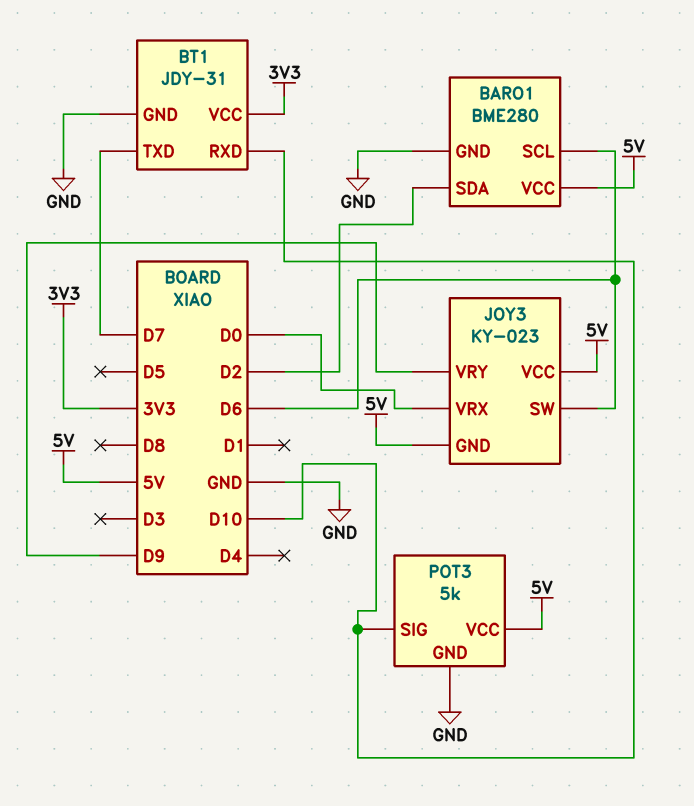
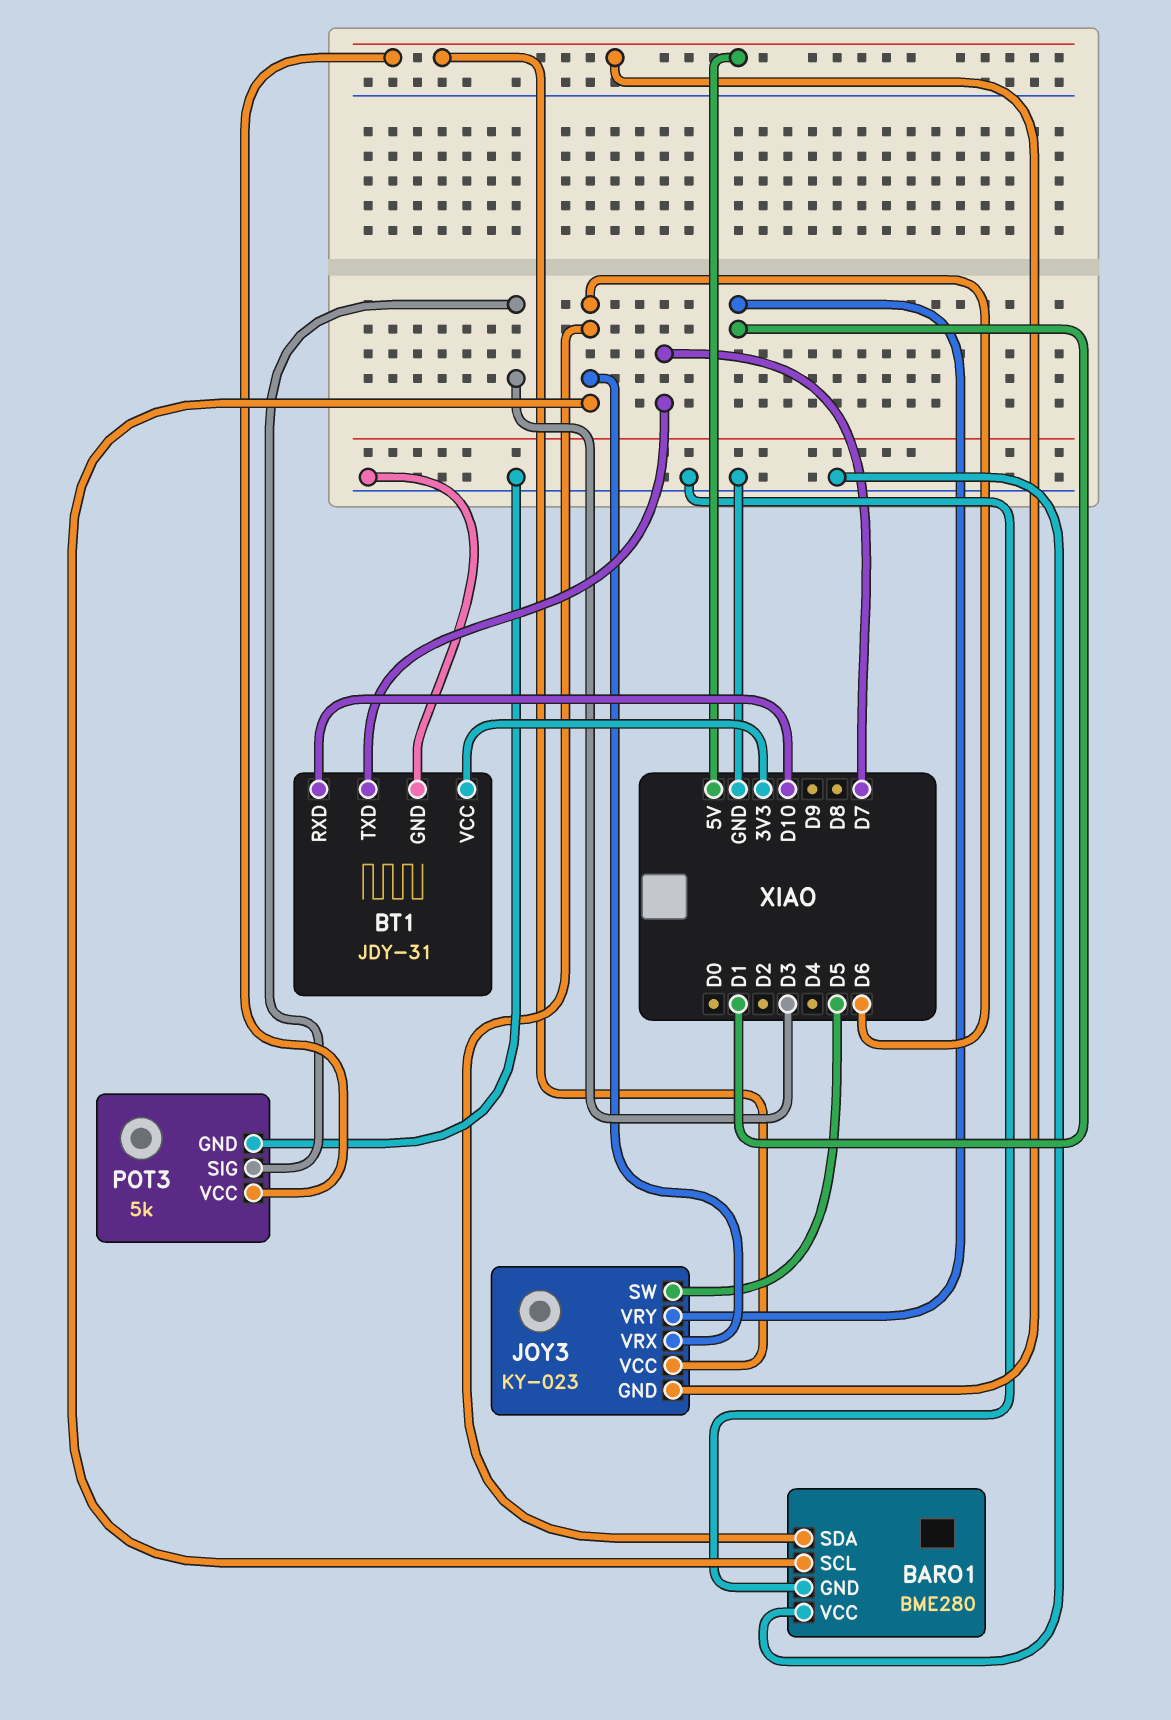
BARO1 pin SDA: D2 -> D6
BARO1 pin VCC: 5V -> GND
JOY3 pin SW: D6 -> D5
JOY3 pin VRX: D0 -> D6
JOY3 pin VRY: D9 -> D1
POT3 pin SIG: D10 -> D3

